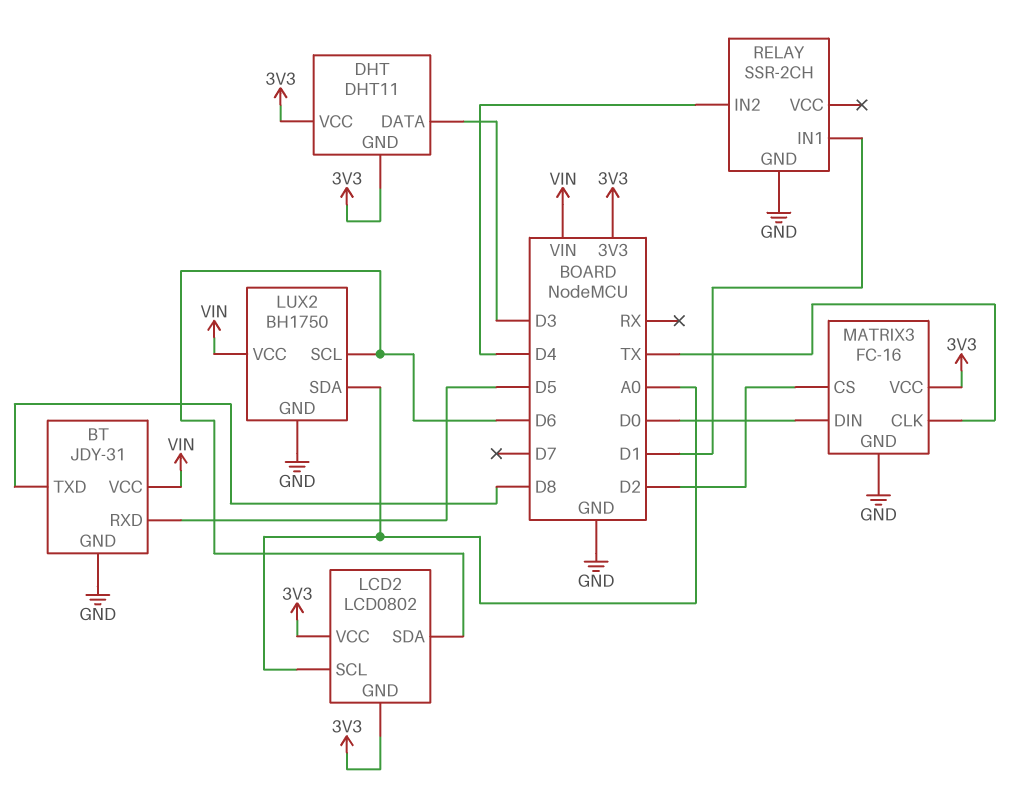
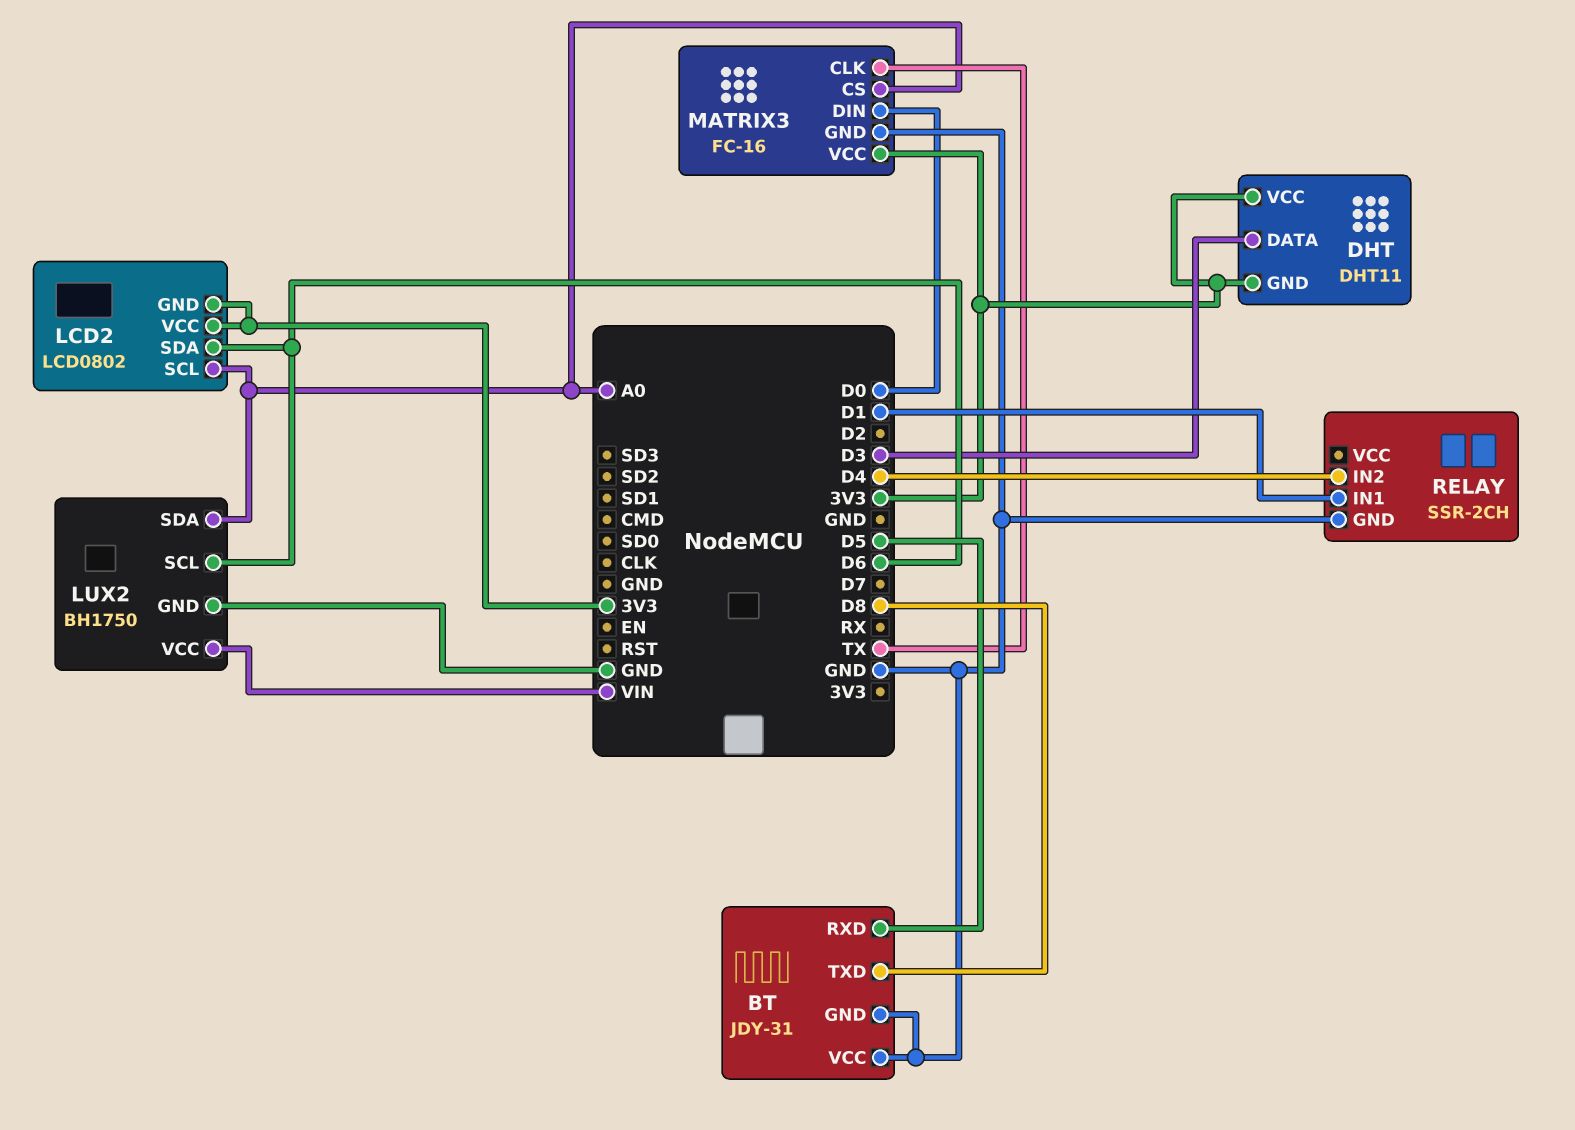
BT pin VCC: VIN -> GND
MATRIX3 pin CS: D2 -> A0

